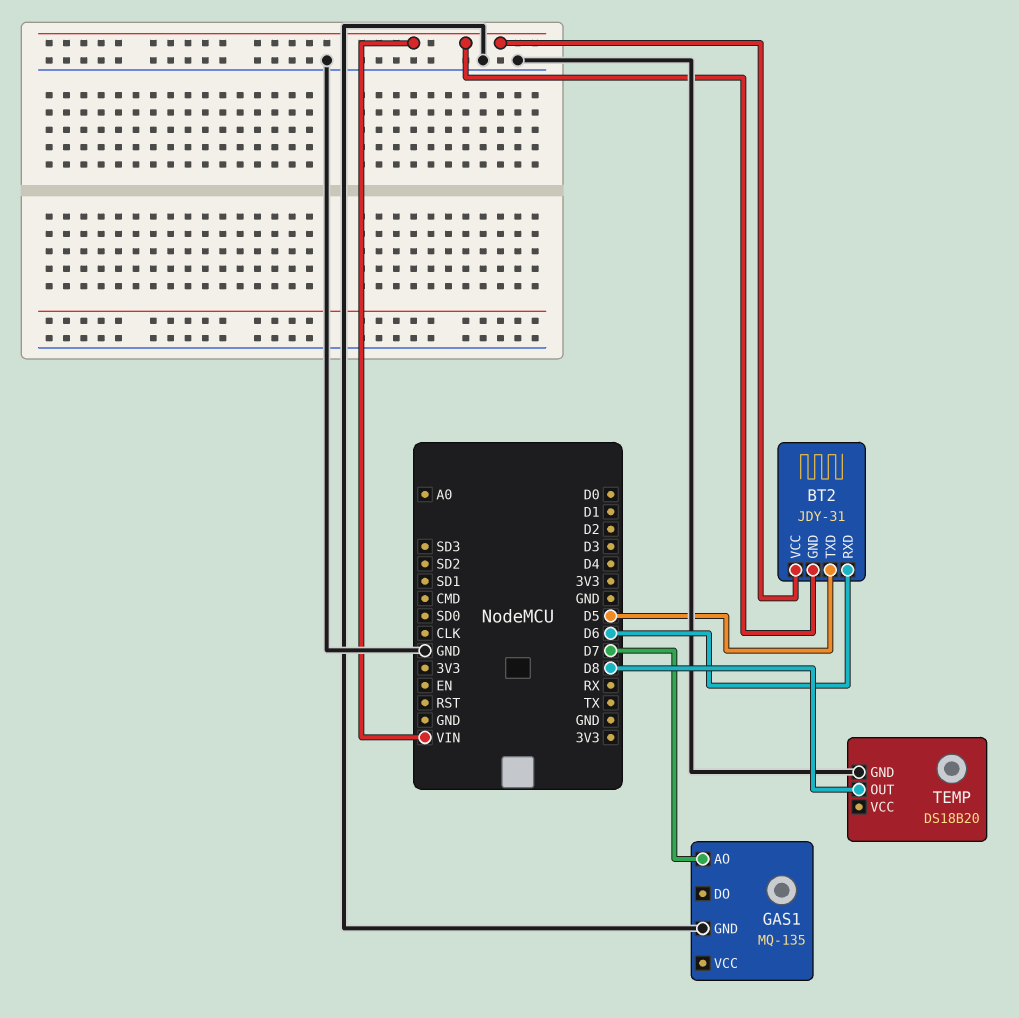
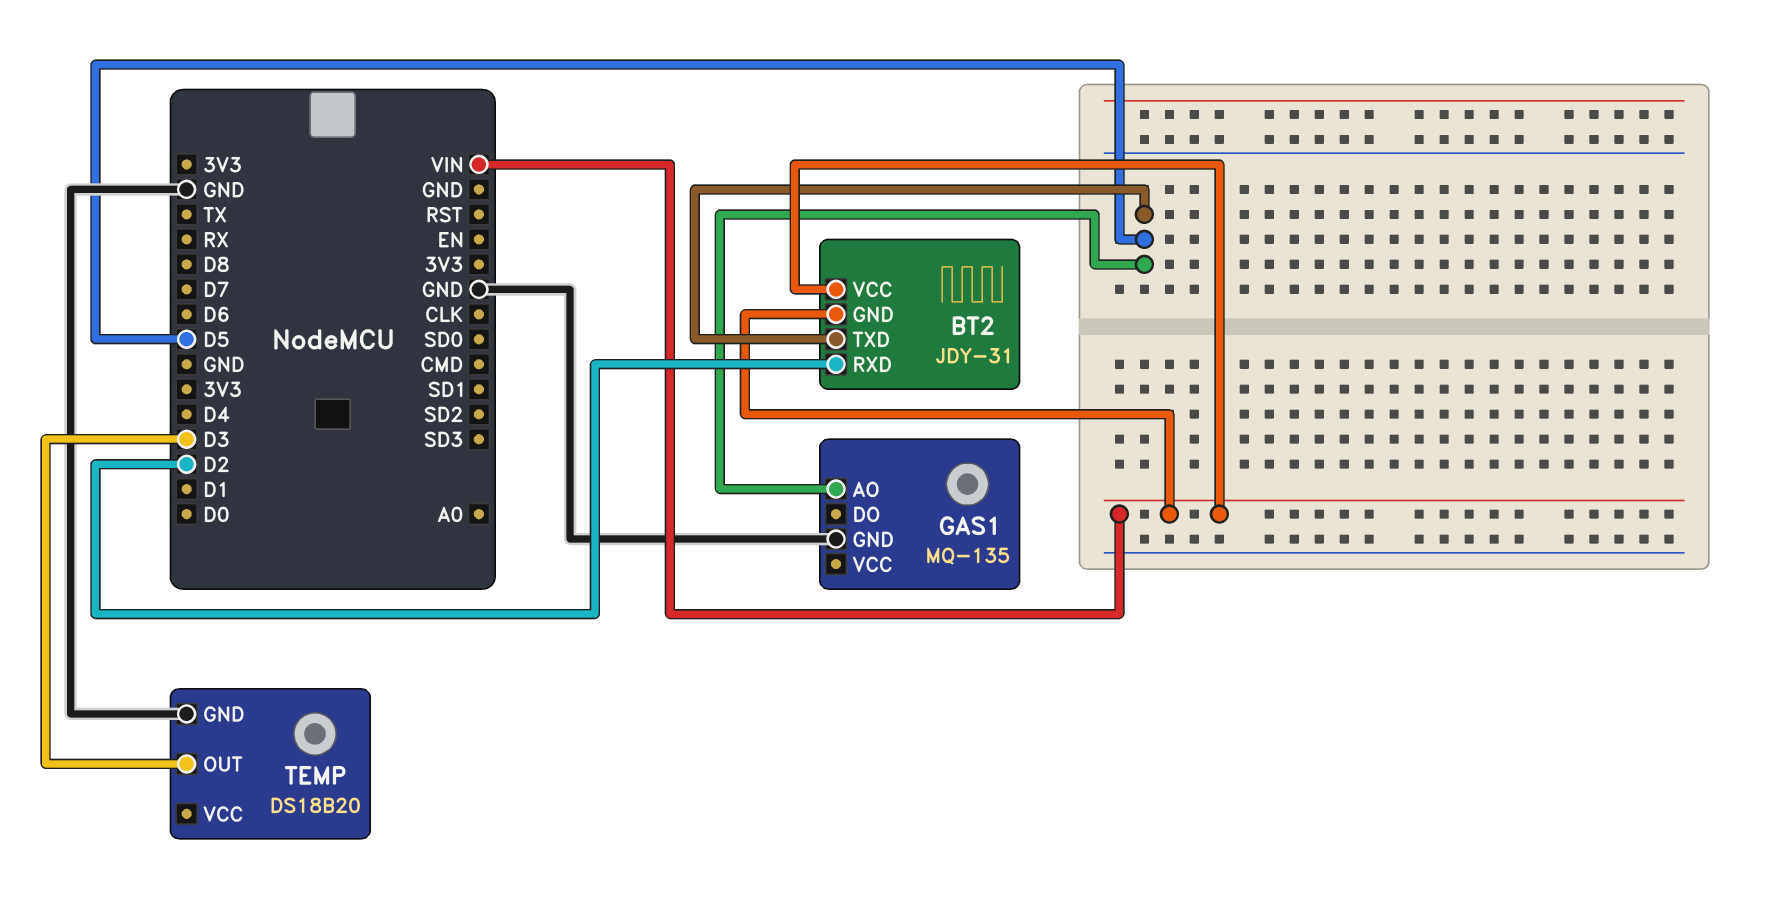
BT2 pin RXD: D6 -> D2
GAS1 pin AO: D7 -> D5
TEMP pin OUT: D8 -> D3

